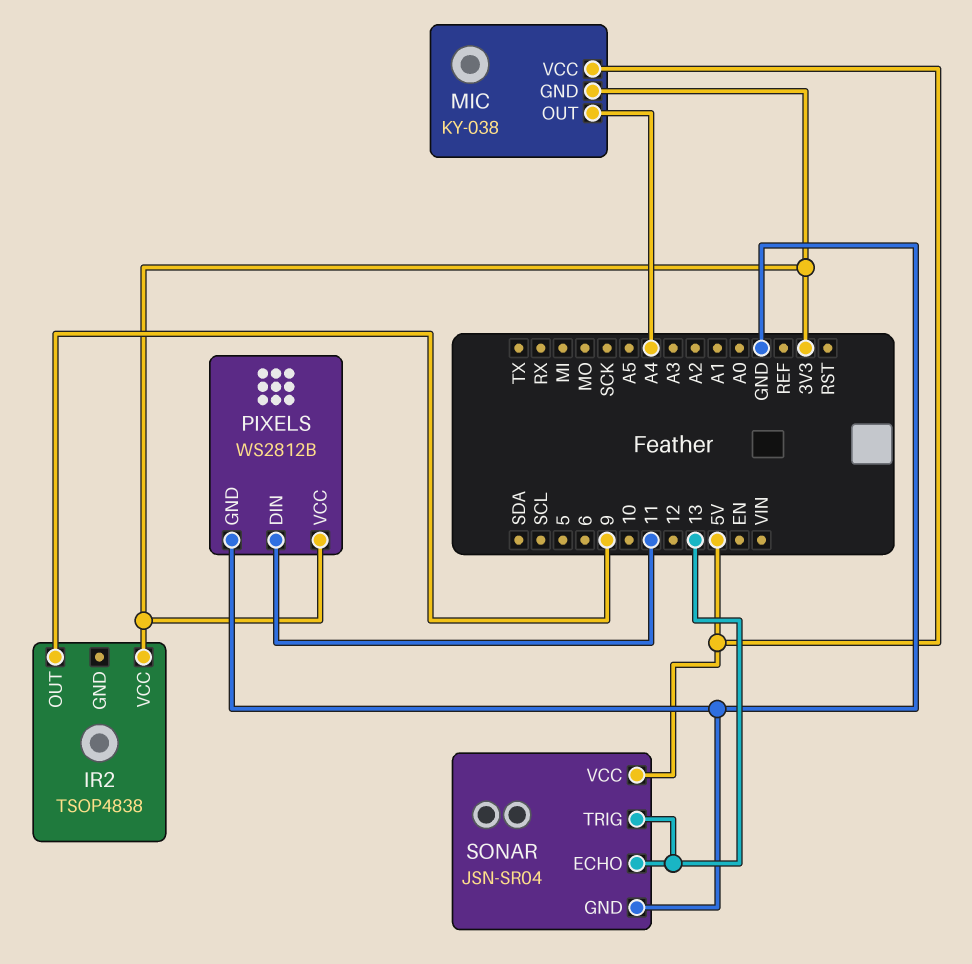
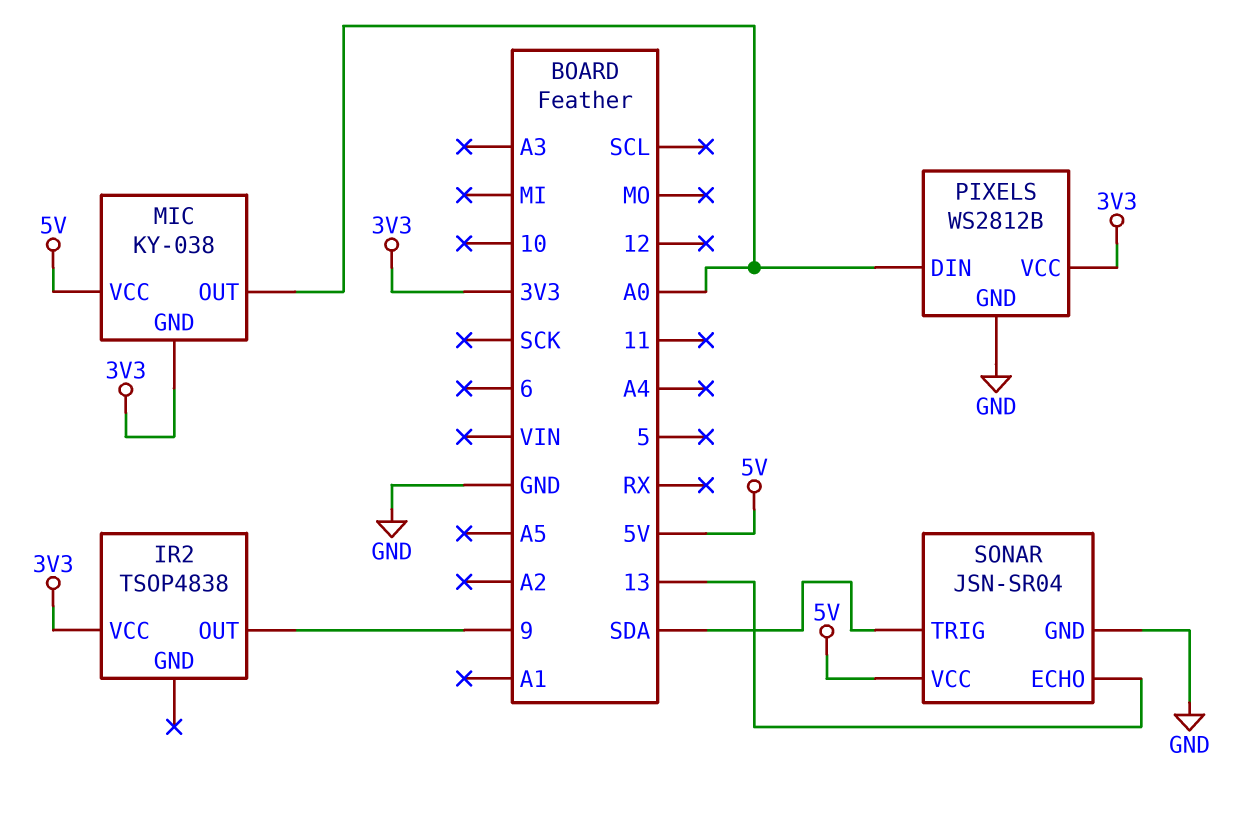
MIC pin OUT: A4 -> A0
PIXELS pin DIN: 11 -> A0
SONAR pin TRIG: 13 -> SDA

